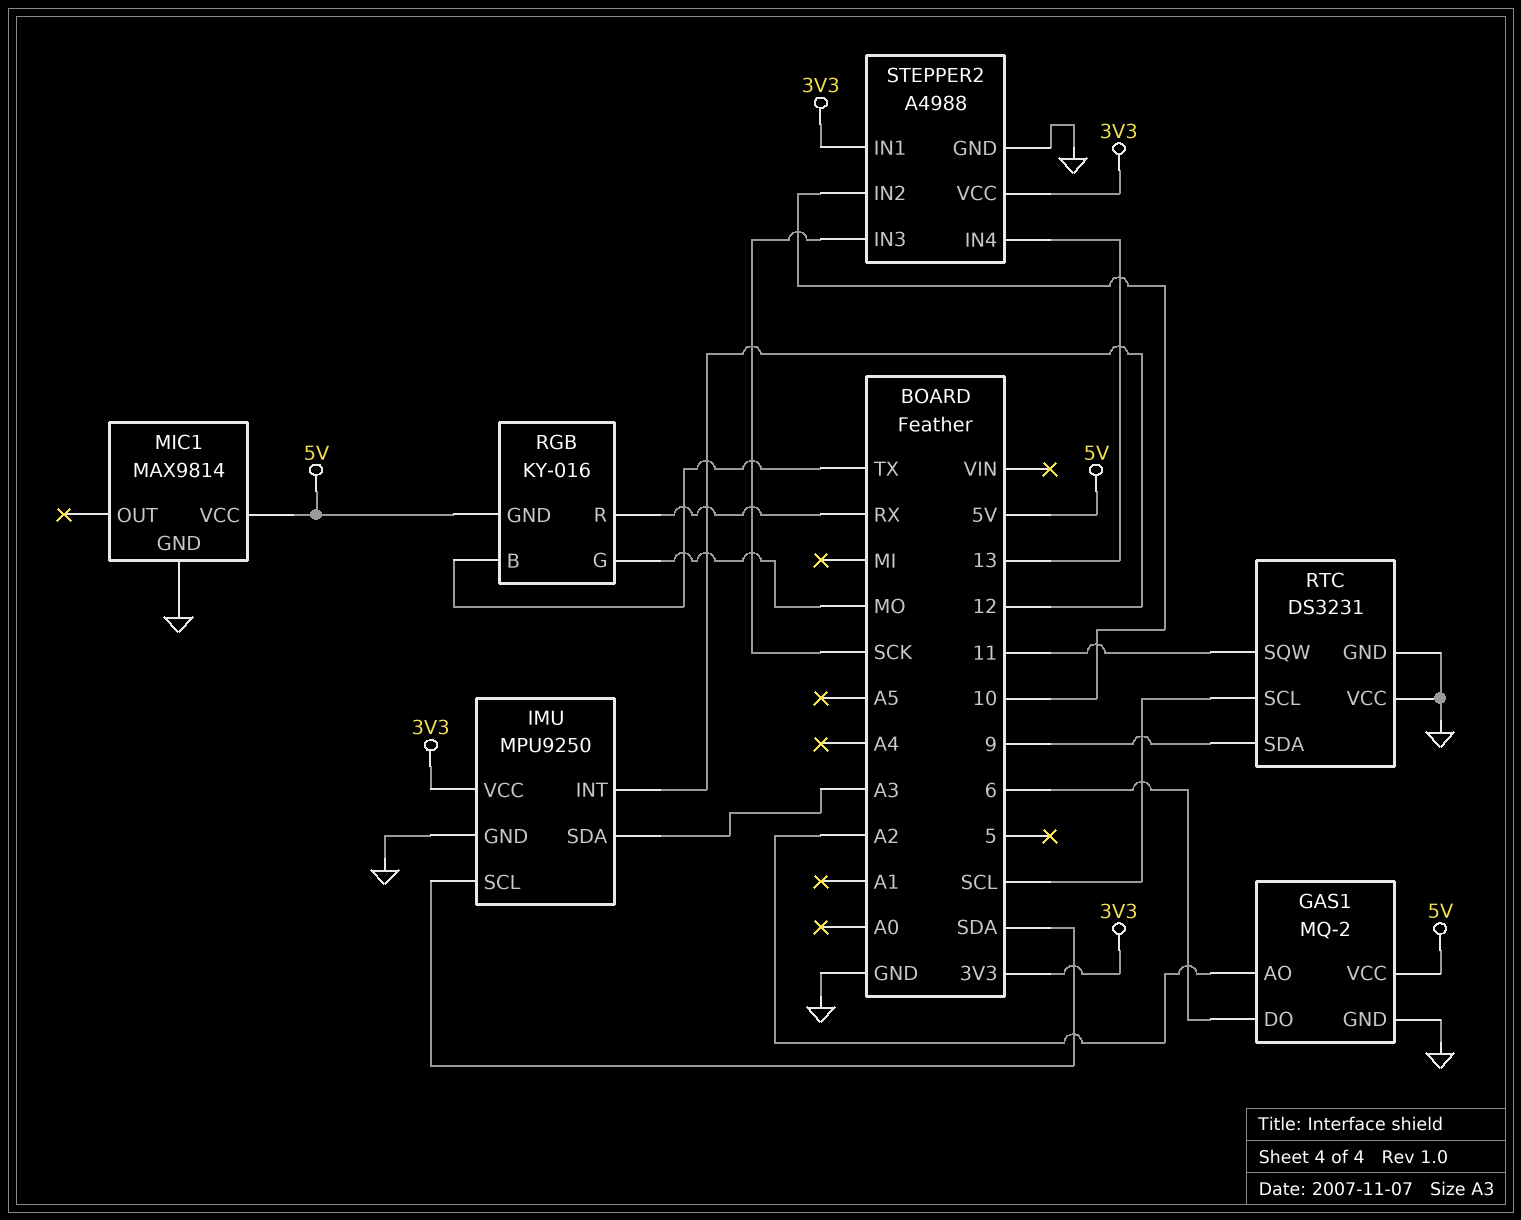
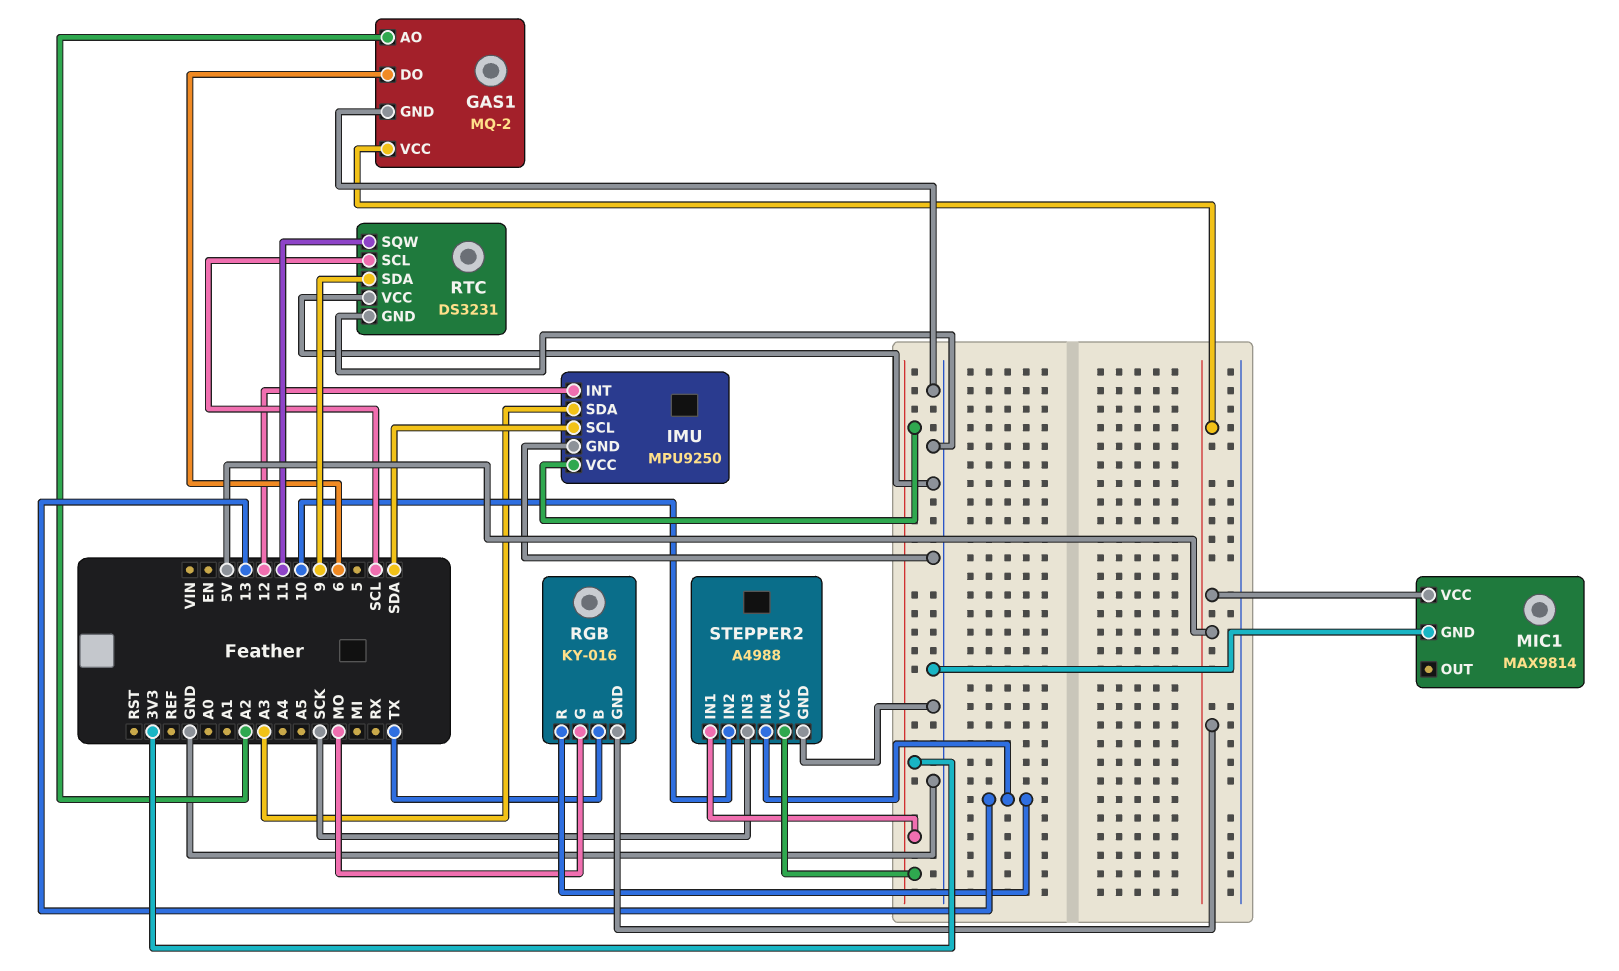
RGB pin R: RX -> 13

